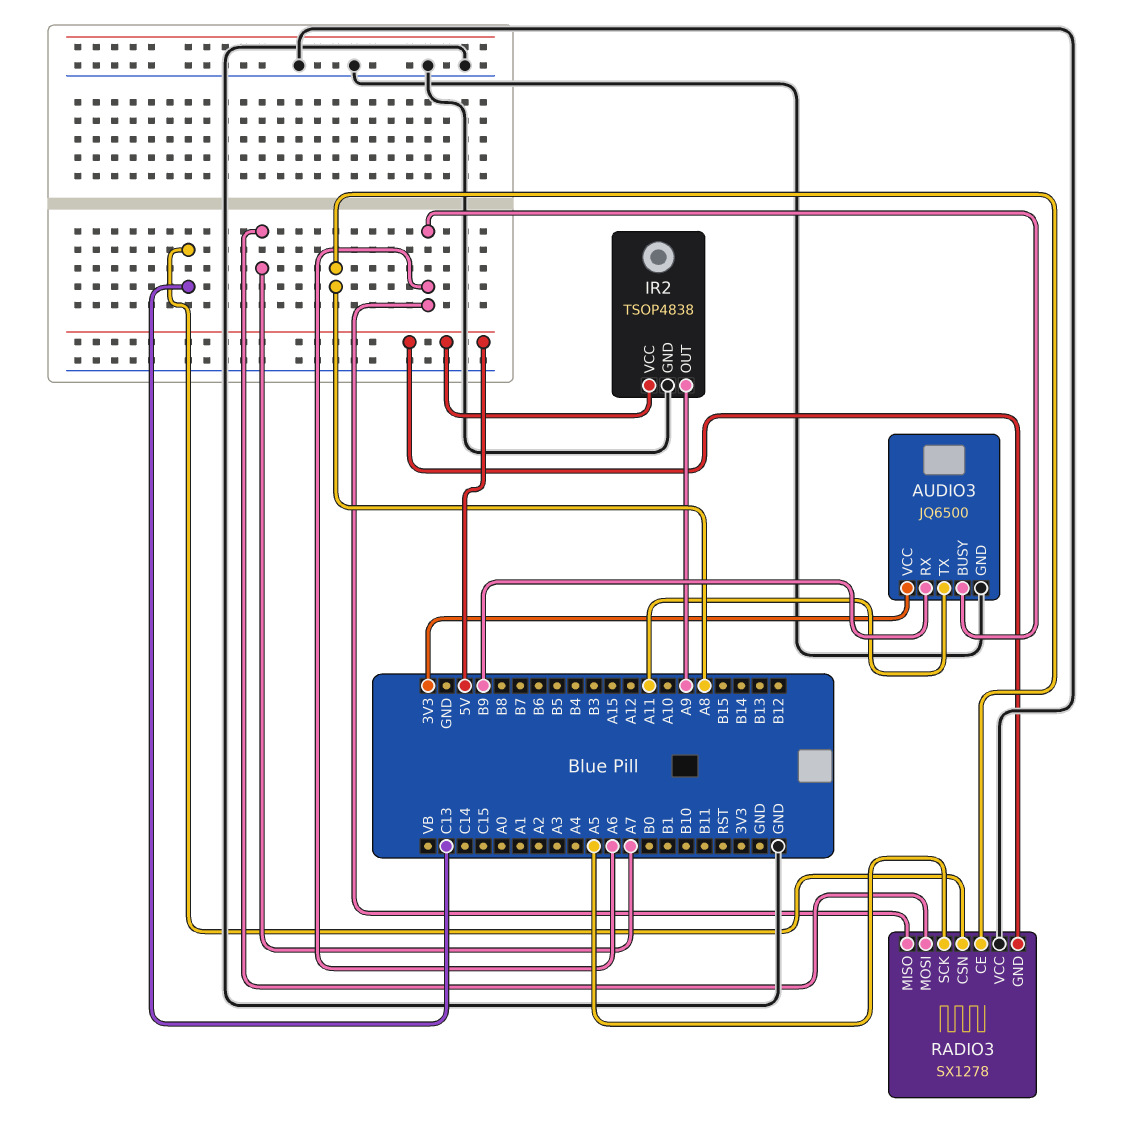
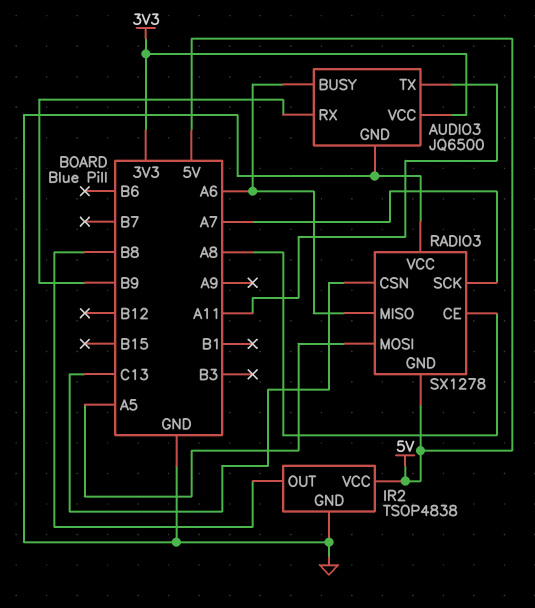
IR2 pin OUT: A9 -> B8
RADIO3 pin MOSI: A7 -> A5
RADIO3 pin SCK: A5 -> A7

